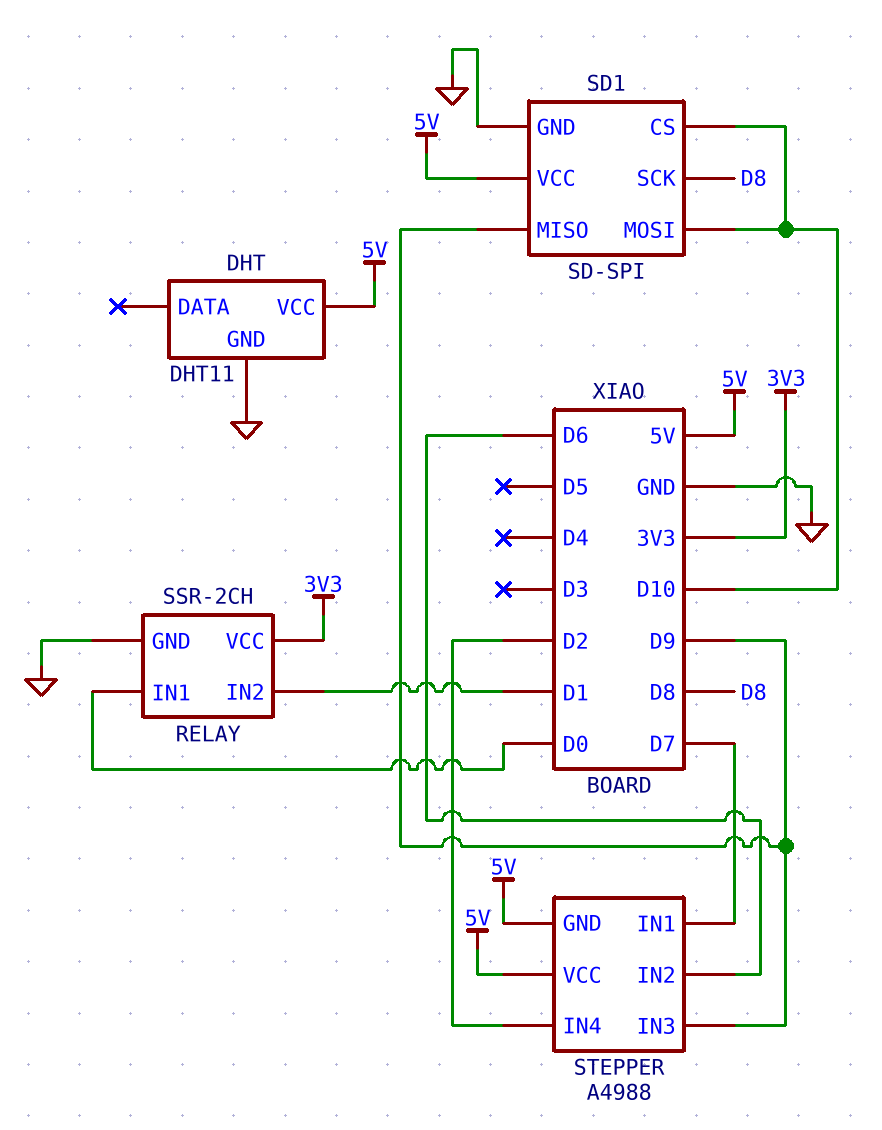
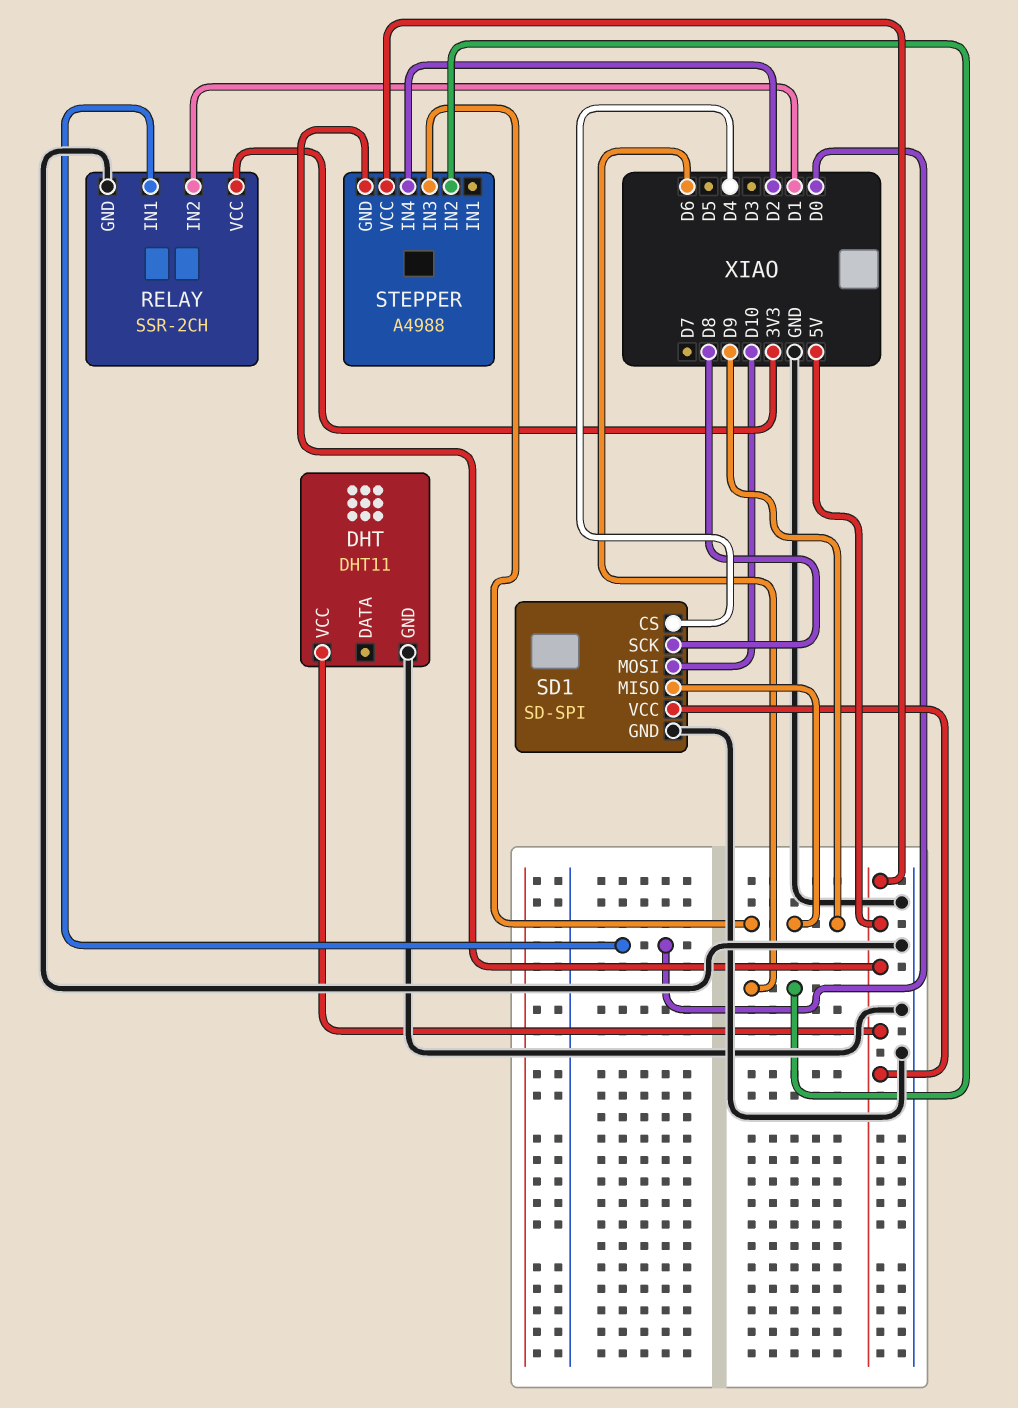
SD1 pin CS: D10 -> D4
STEPPER pin IN1: D7 -> none

